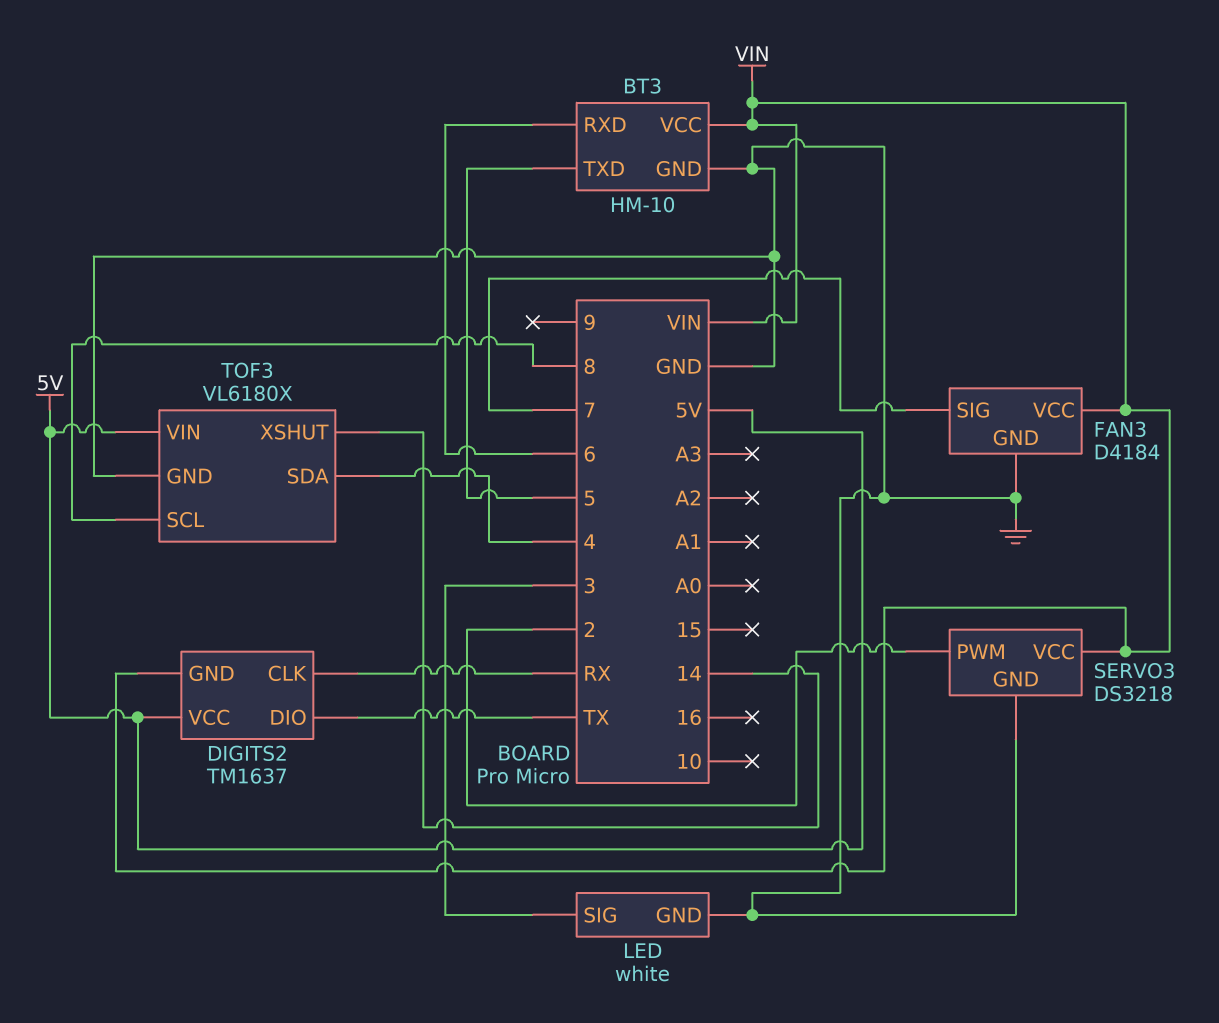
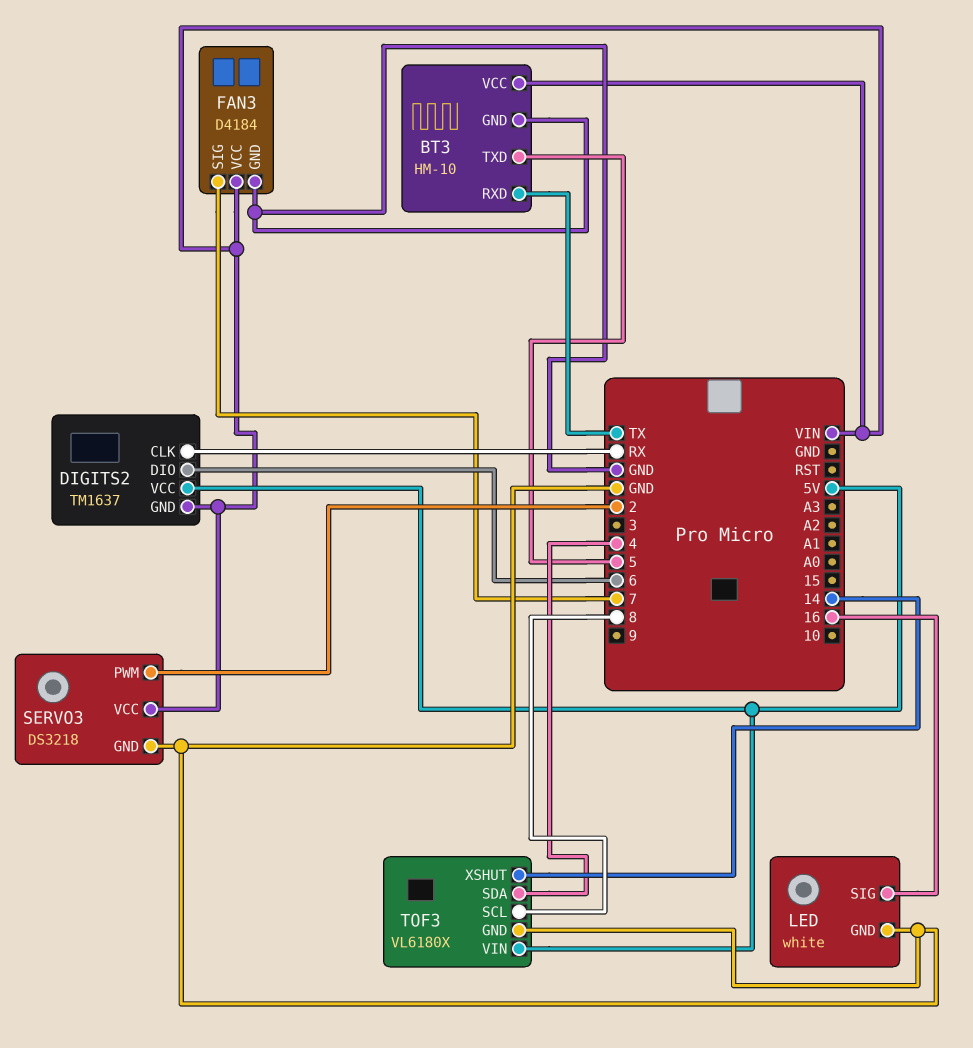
BT3 pin RXD: 6 -> TX
DIGITS2 pin DIO: TX -> 6
LED pin SIG: 3 -> 16

